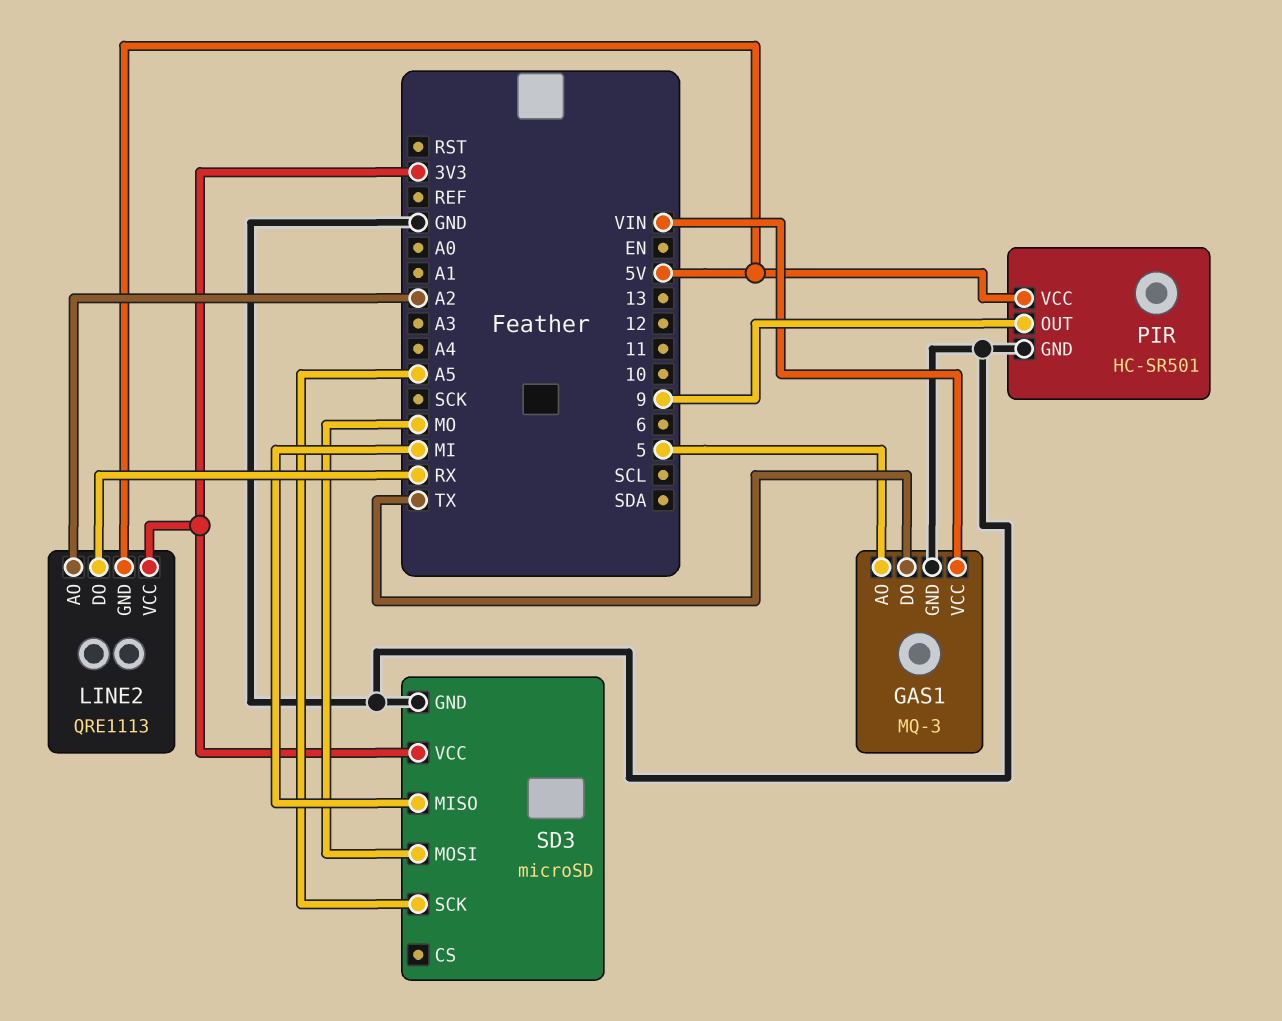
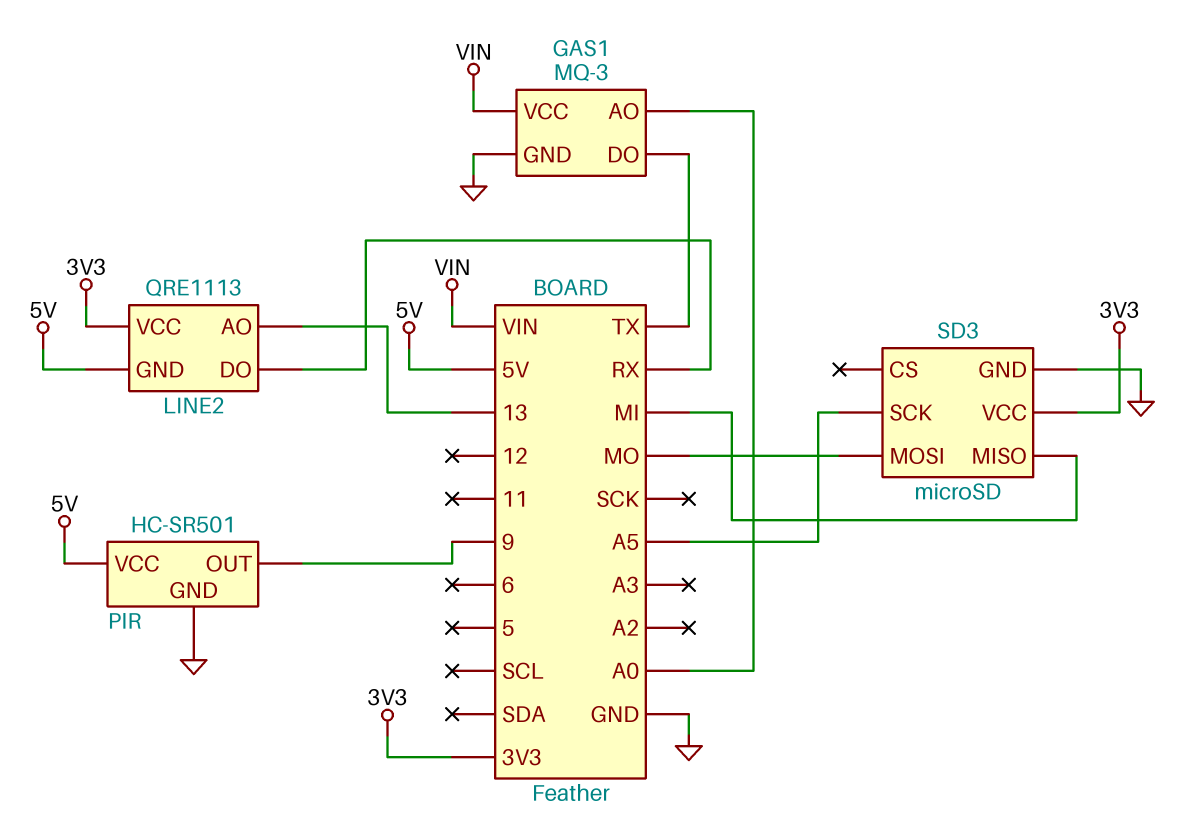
GAS1 pin AO: 5 -> A0
LINE2 pin AO: A2 -> 13

